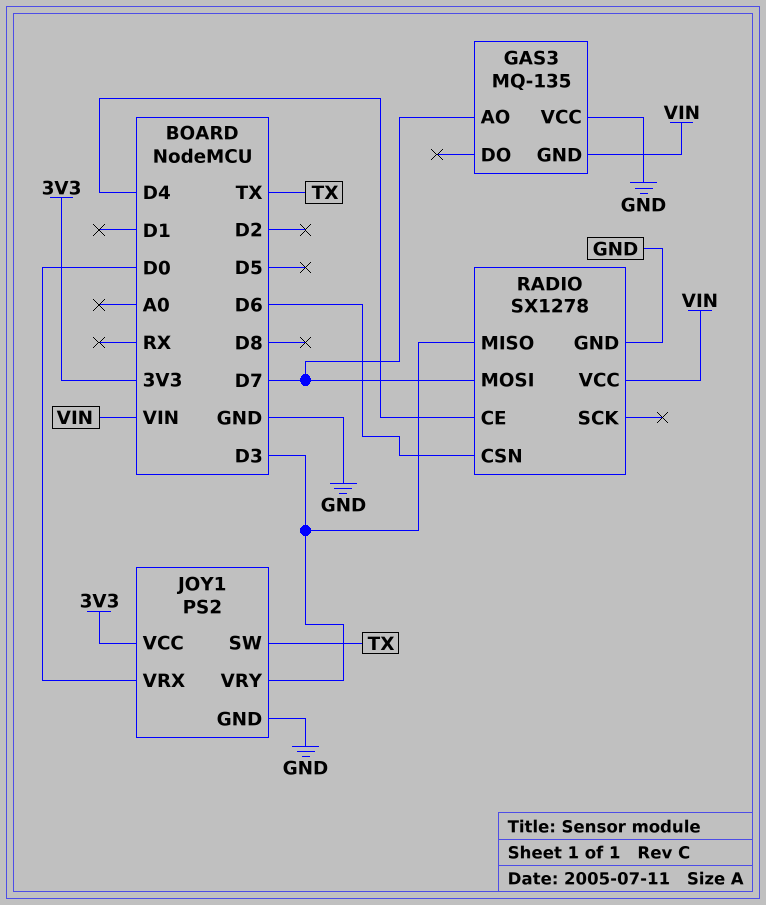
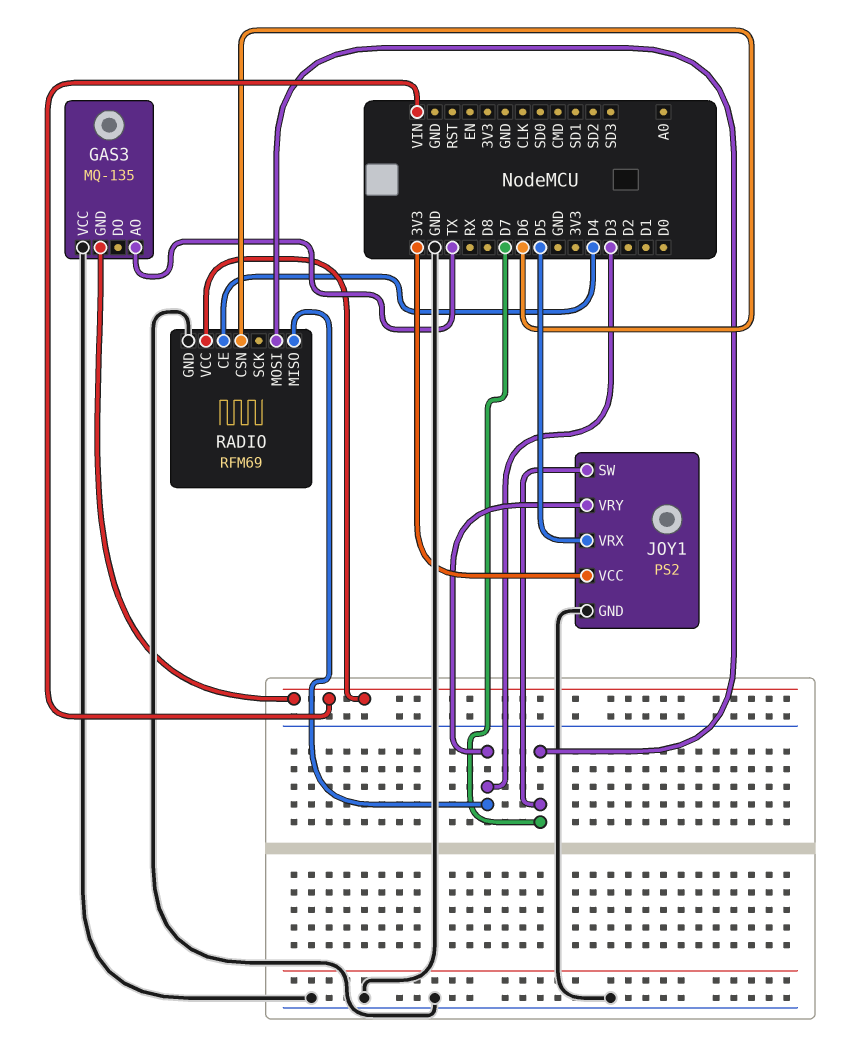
GAS3 pin AO: D7 -> TX
JOY1 pin SW: TX -> D7
JOY1 pin VRX: D0 -> D5
RADIO: SX1278 -> RFM69

